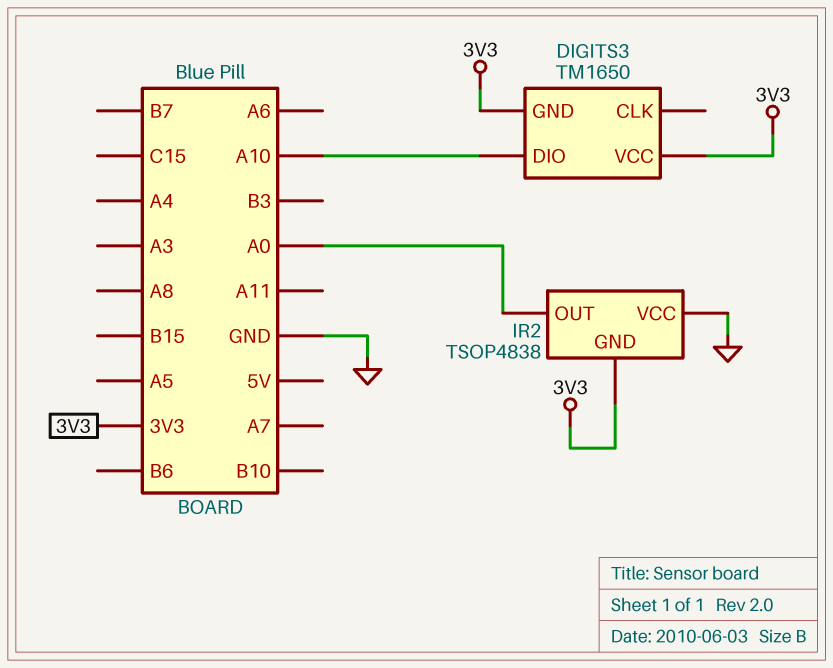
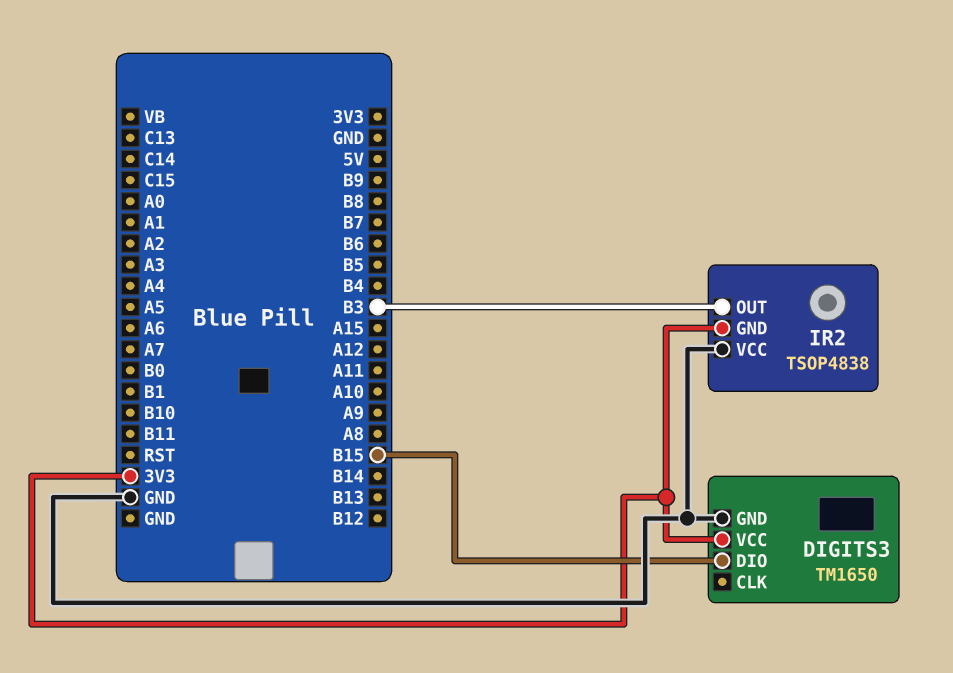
DIGITS3 pin DIO: A10 -> B15
DIGITS3 pin GND: 3V3 -> GND
IR2 pin OUT: A0 -> B3

